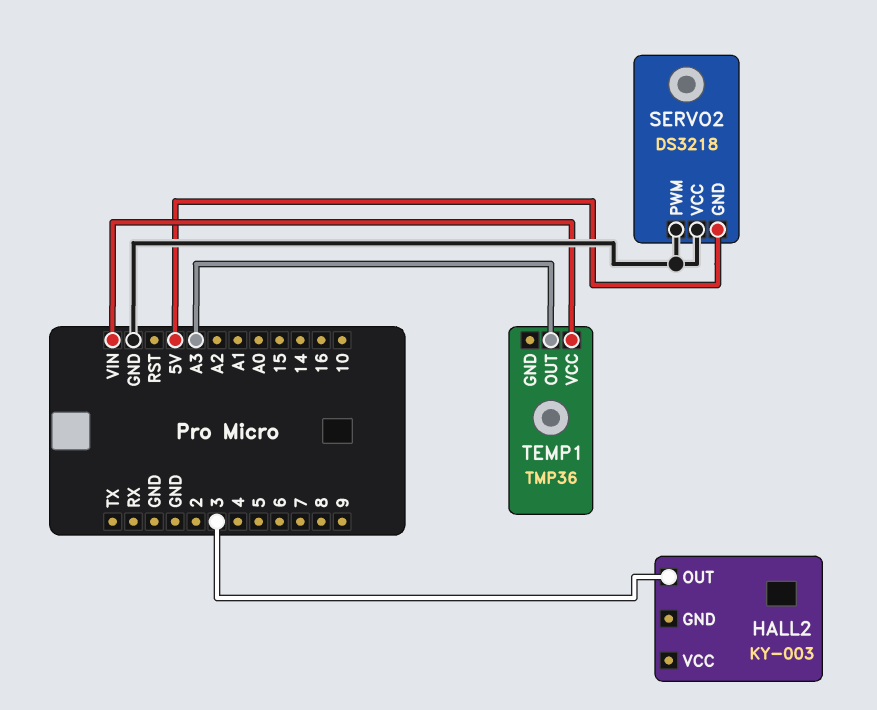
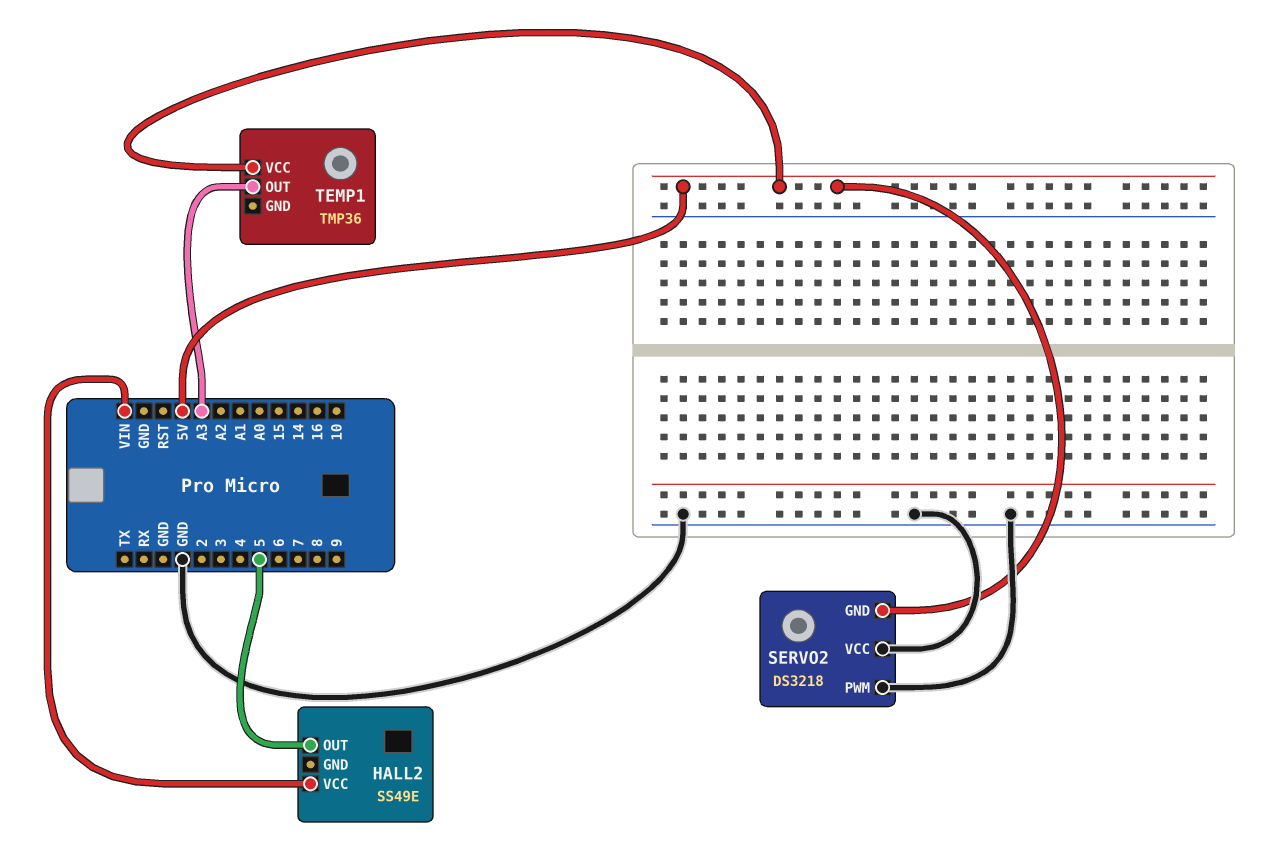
HALL2: KY-003 -> SS49E
HALL2 pin OUT: 3 -> 5
HALL2 pin VCC: none -> VIN
TEMP1 pin VCC: VIN -> 5V

